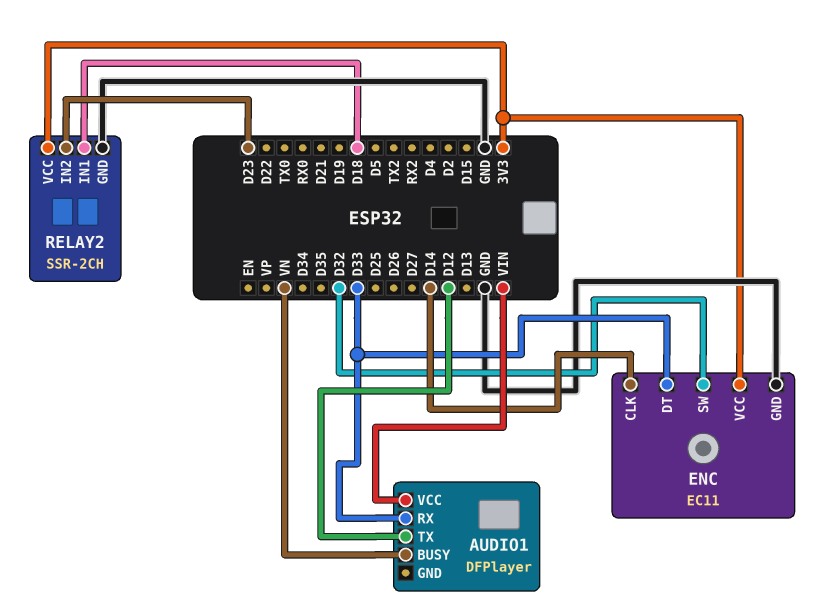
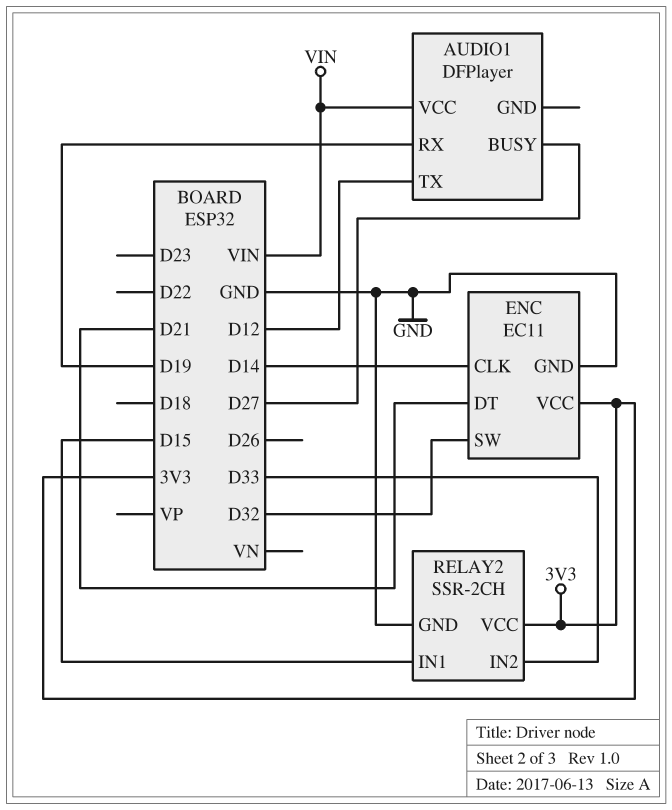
AUDIO1 pin BUSY: VN -> D27
AUDIO1 pin RX: D33 -> D19
ENC pin DT: D33 -> D21
RELAY2 pin IN1: D18 -> D15
RELAY2 pin IN2: D23 -> D33

